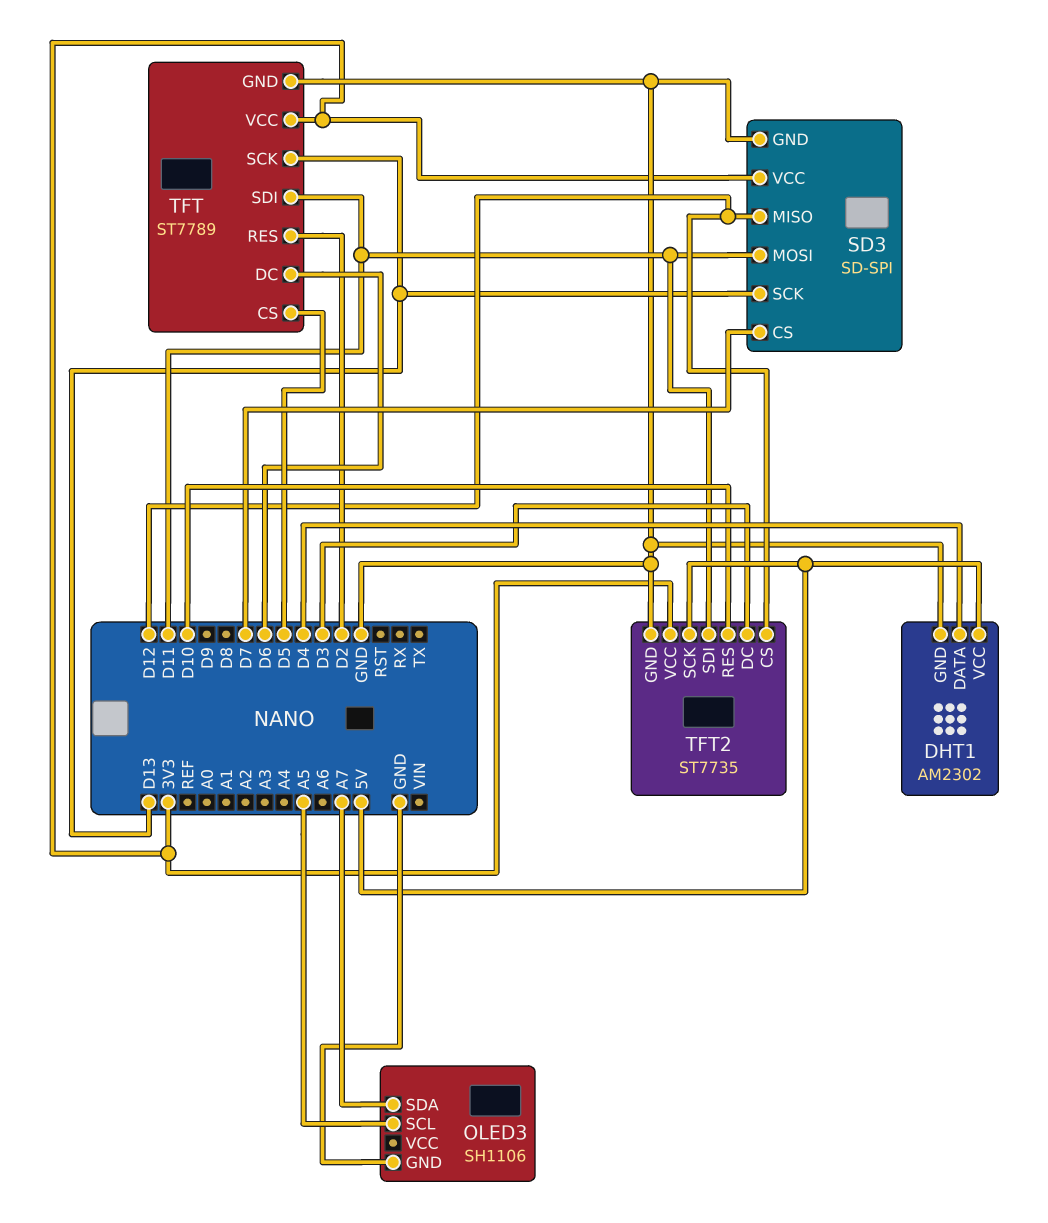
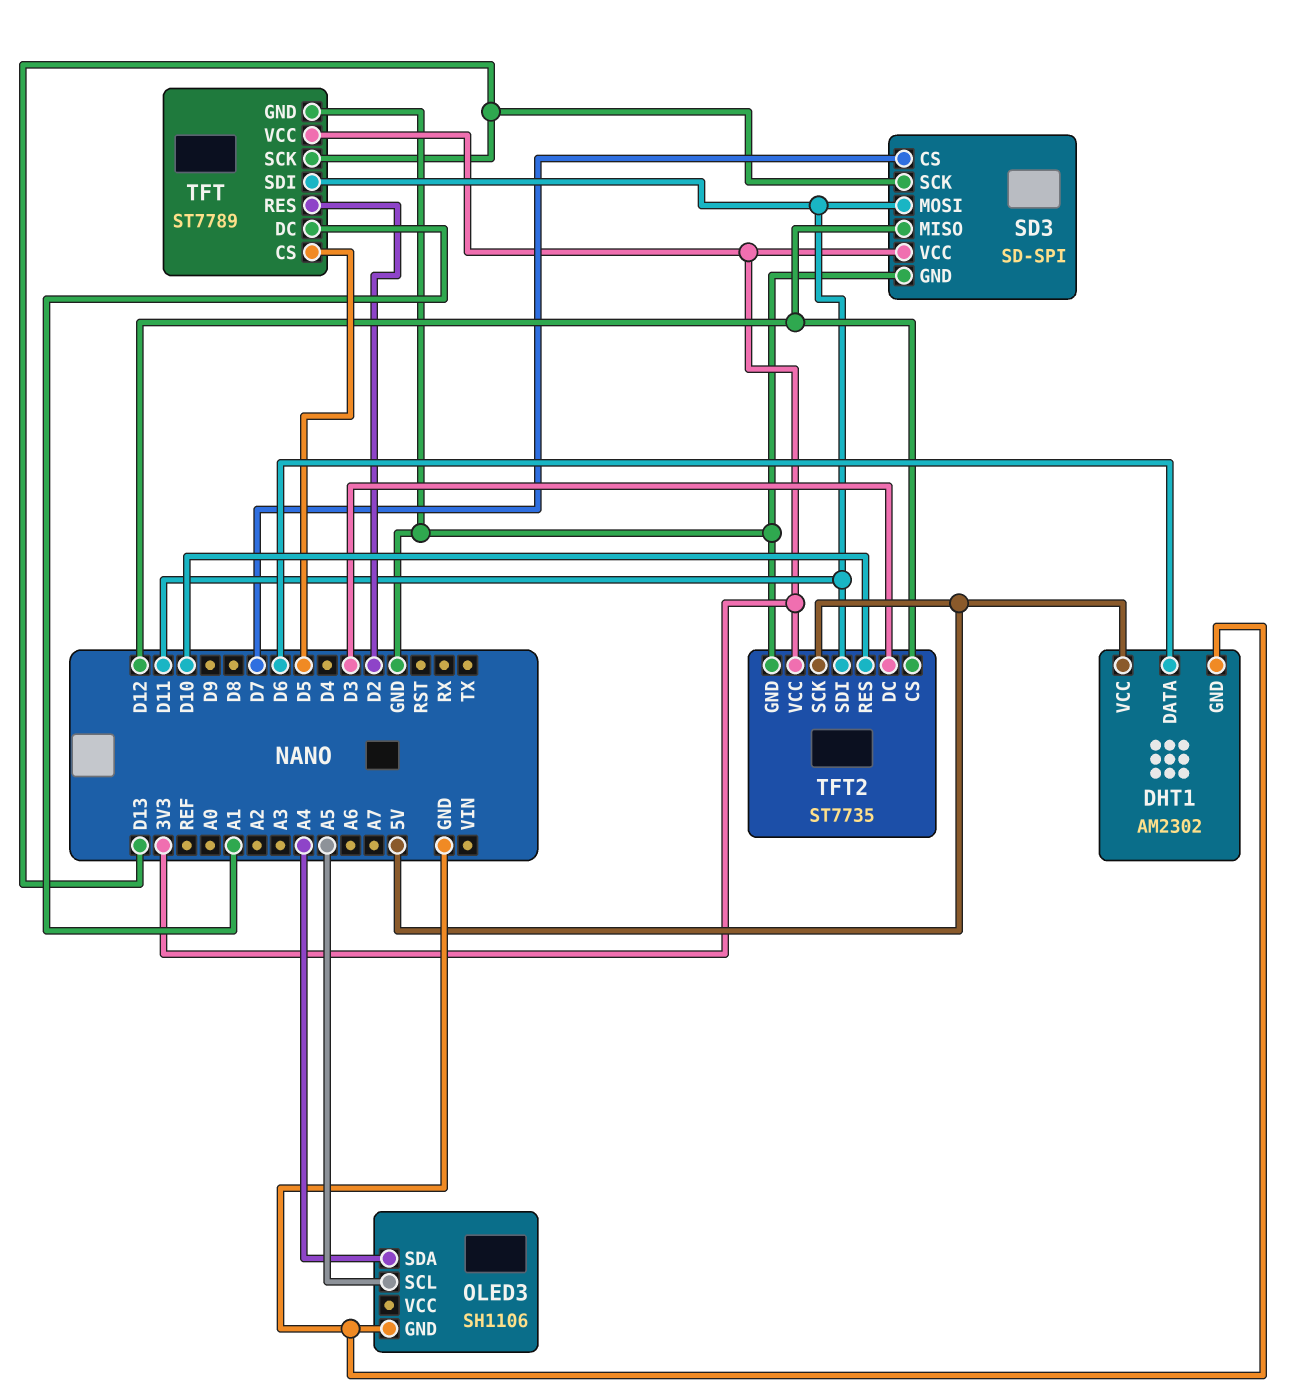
DHT1 pin DATA: D4 -> D6
OLED3 pin SDA: A7 -> A4
TFT pin DC: D6 -> A1

